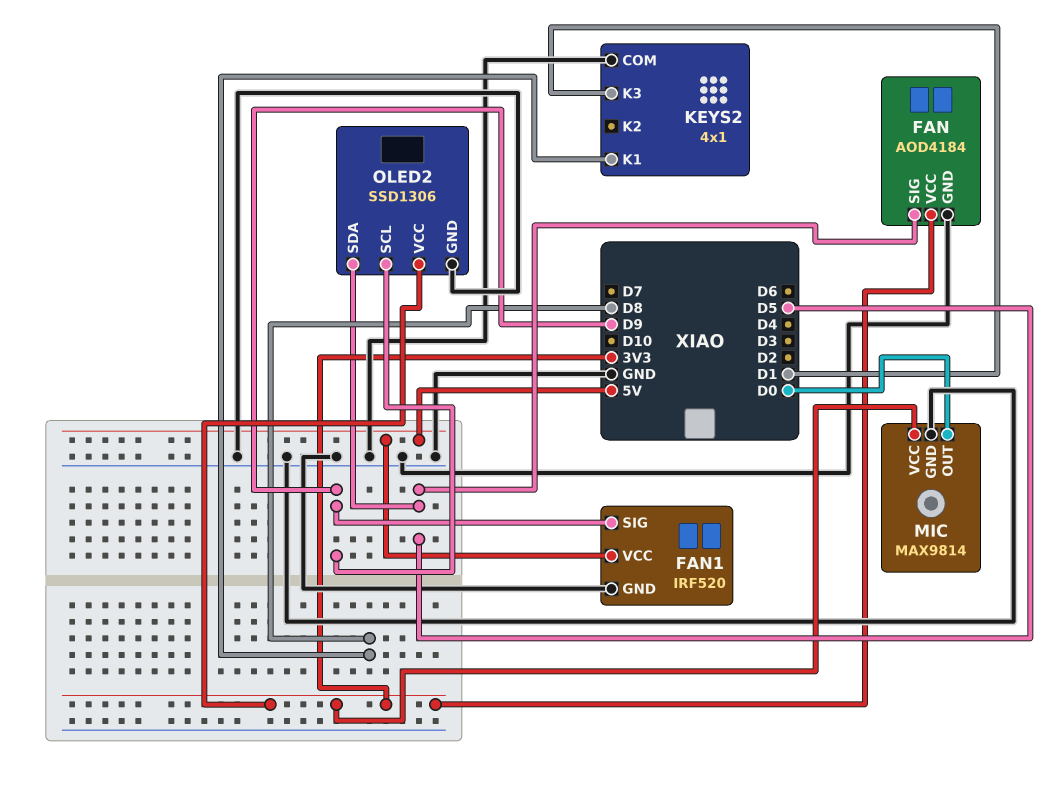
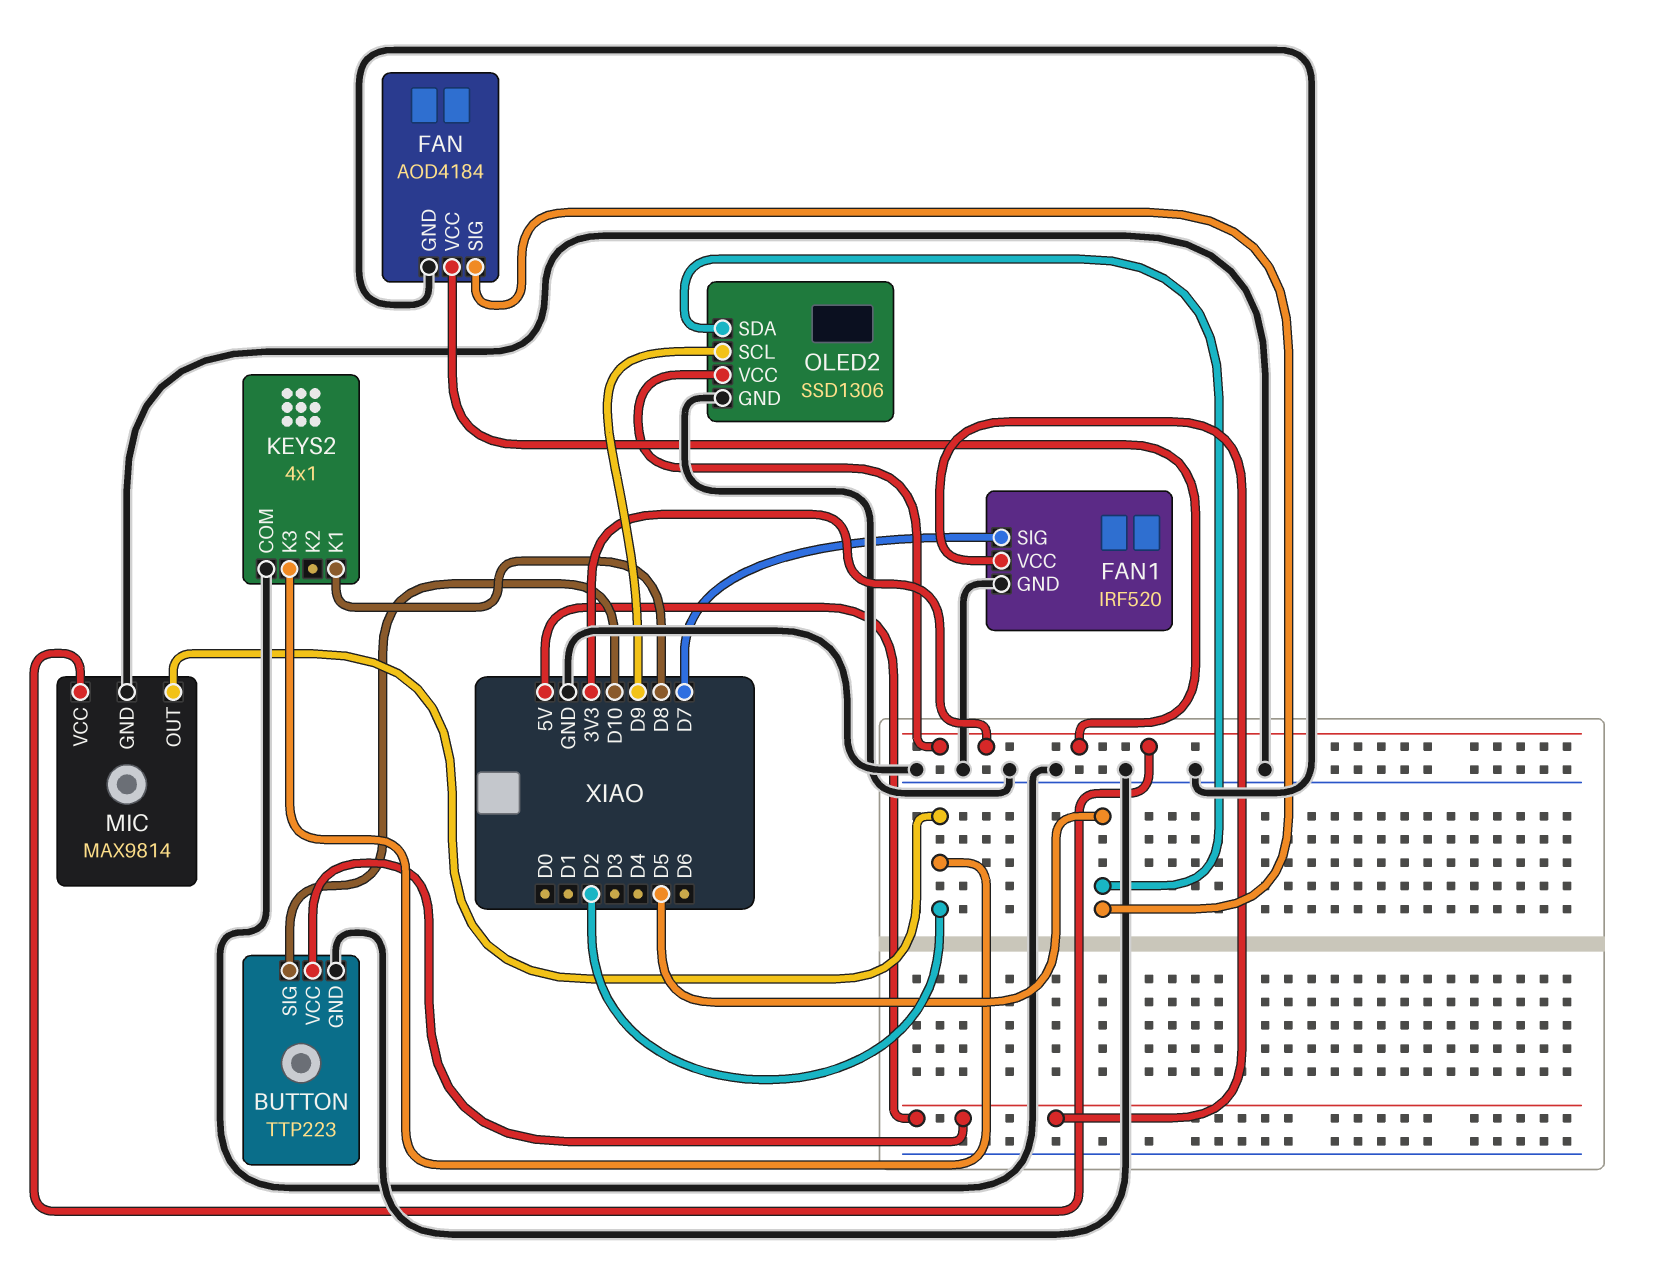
BUTTON: none -> TTP223
BUTTON pin GND: none -> GND
BUTTON pin SIG: none -> D10
BUTTON pin VCC: none -> 5V
FAN1 pin SIG: D9 -> D7
KEYS2 pin K3: D1 -> D2
MIC pin OUT: D0 -> D2

